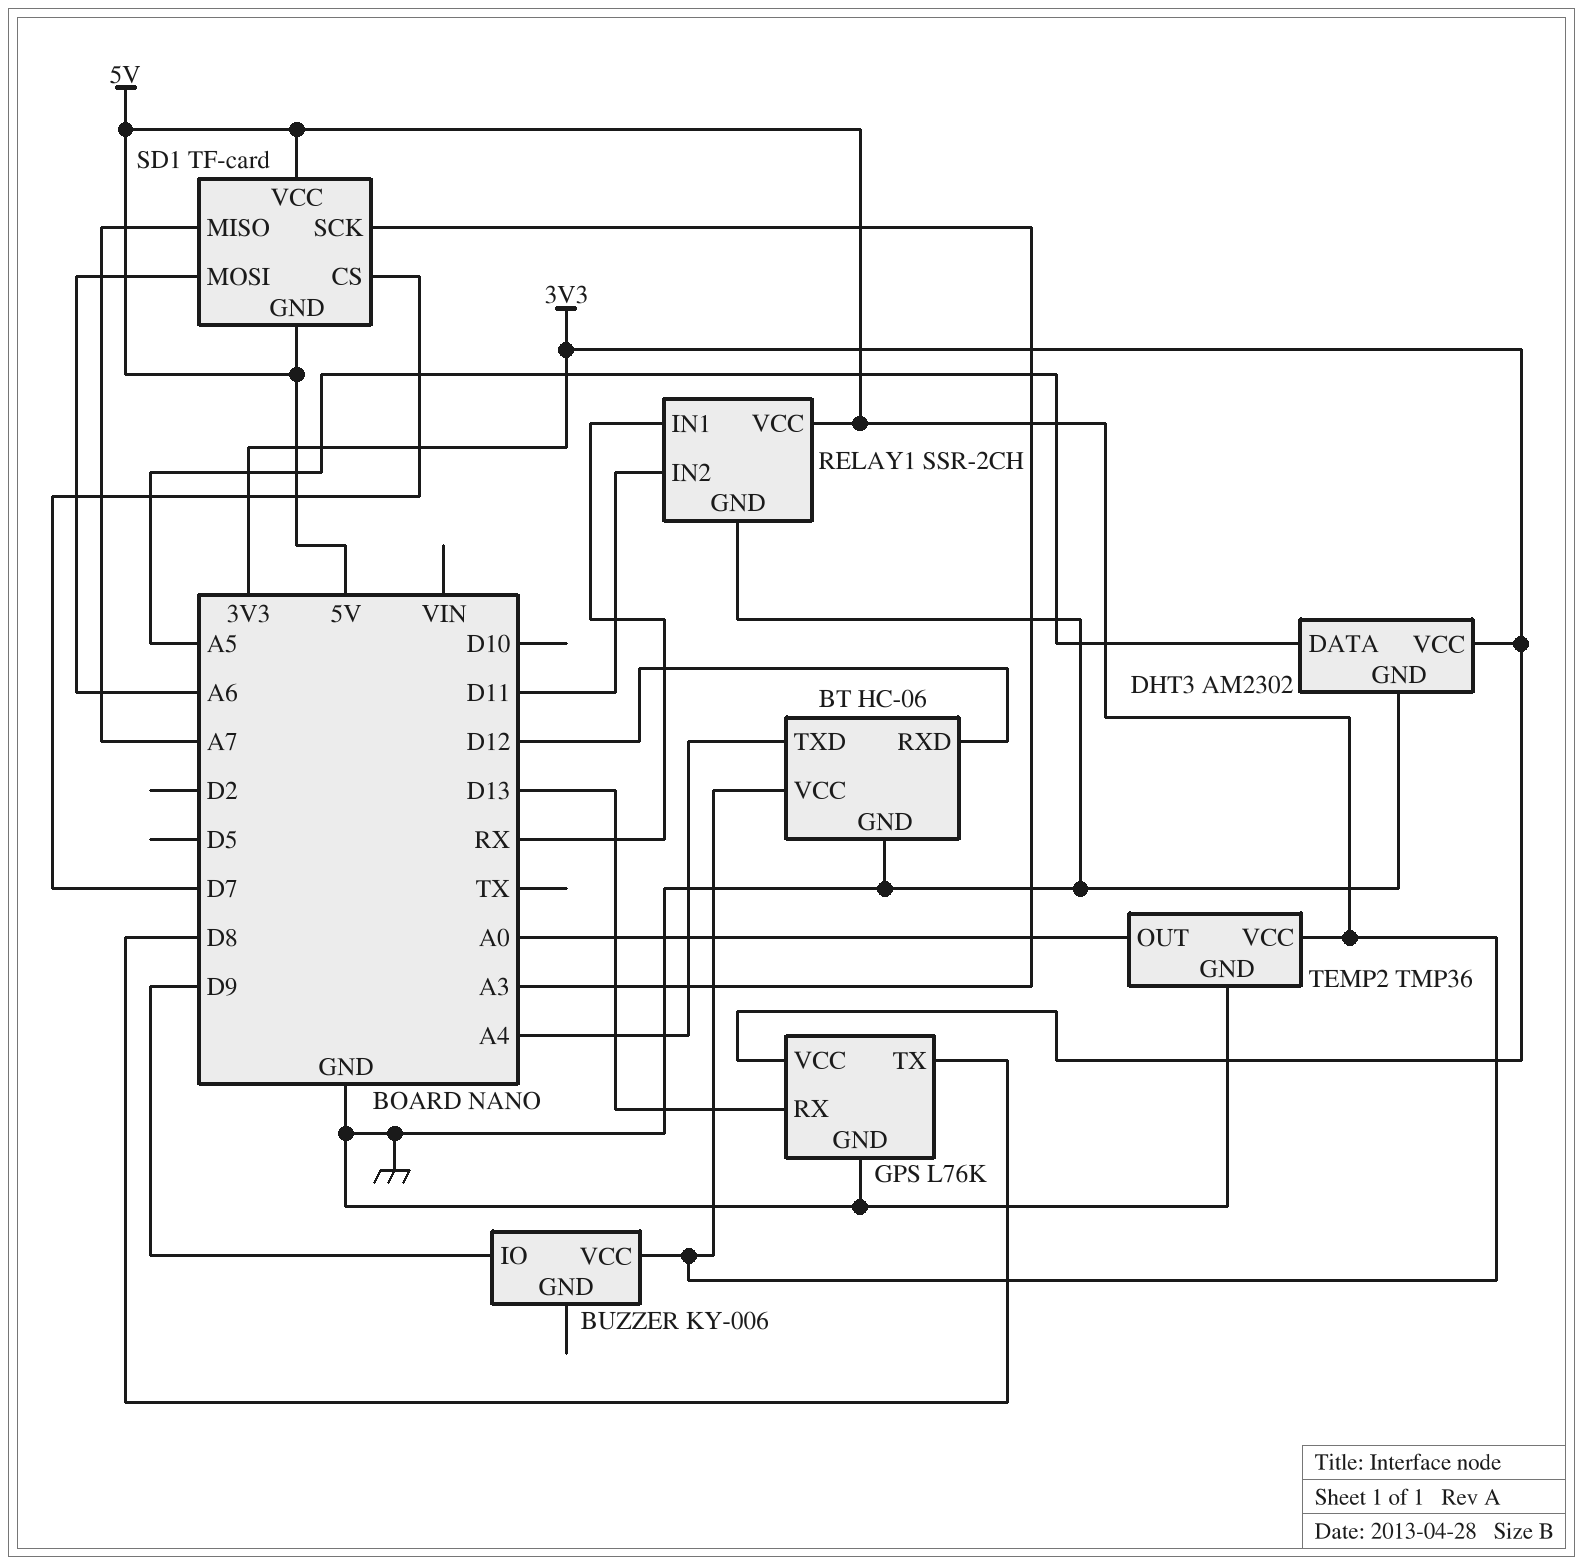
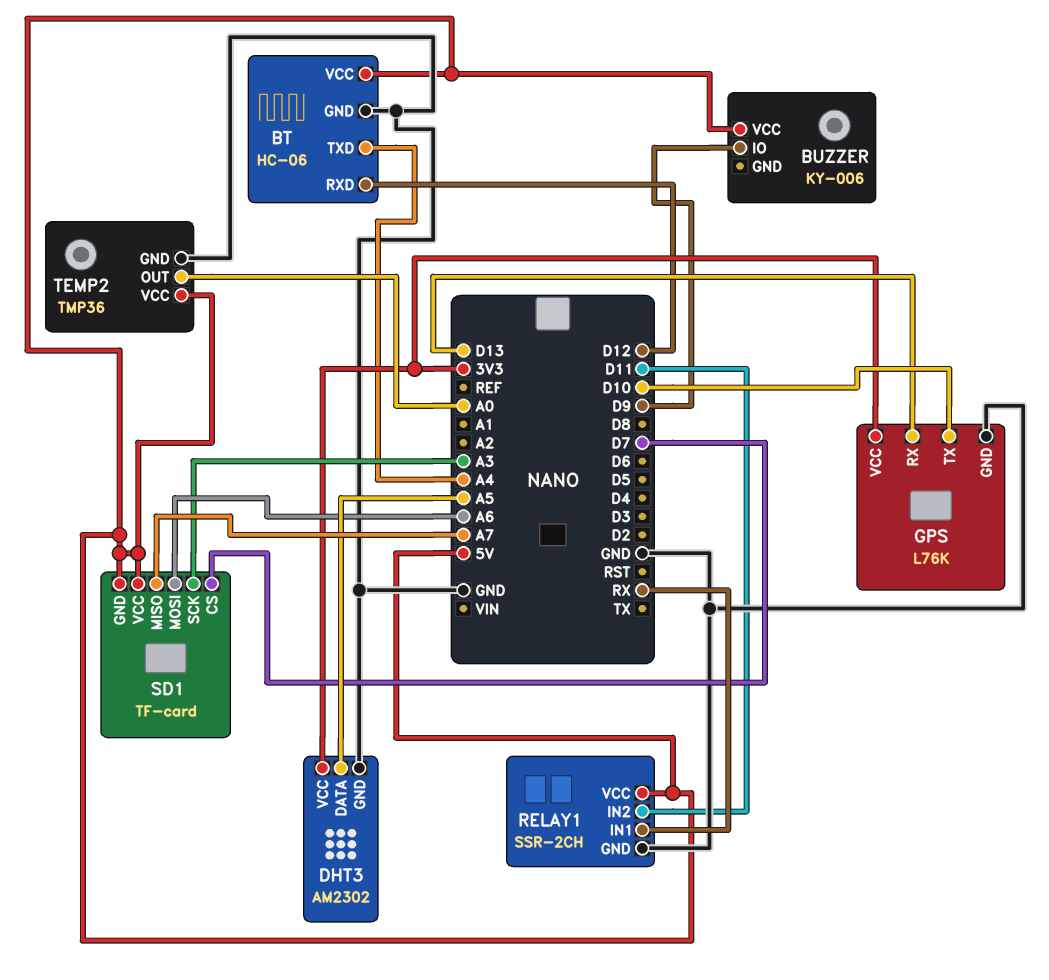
GPS pin TX: D8 -> D10

